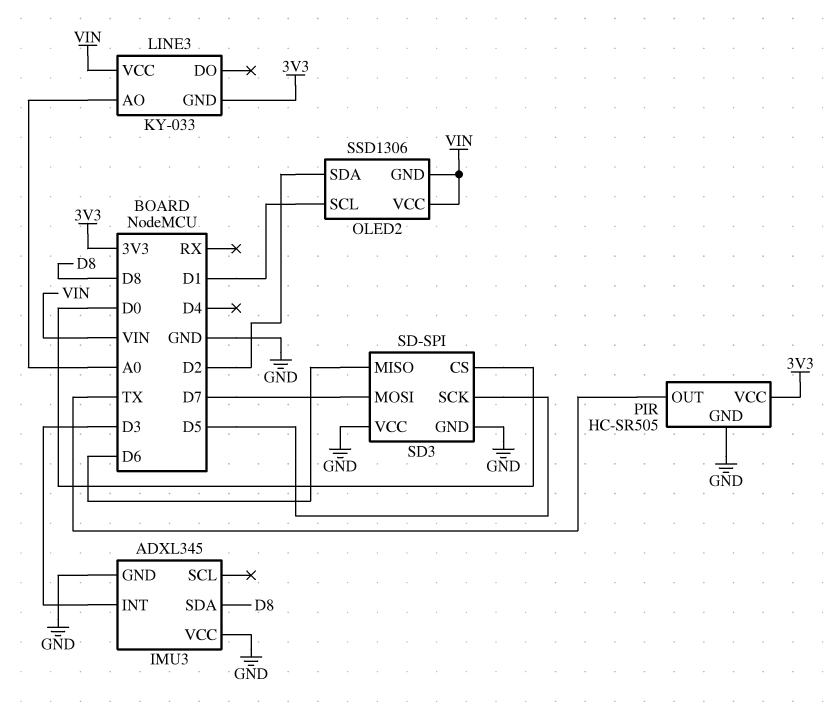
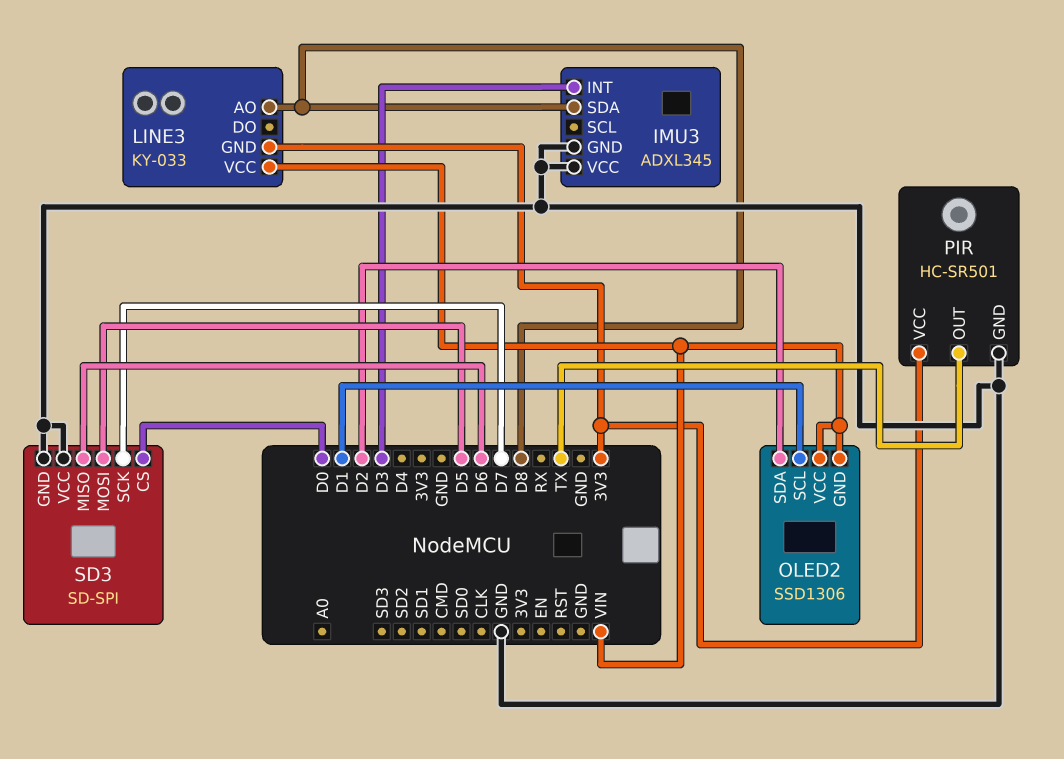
LINE3 pin AO: A0 -> D8
PIR: HC-SR505 -> HC-SR501
SD3 pin MOSI: D7 -> D5
SD3 pin SCK: D5 -> D7

